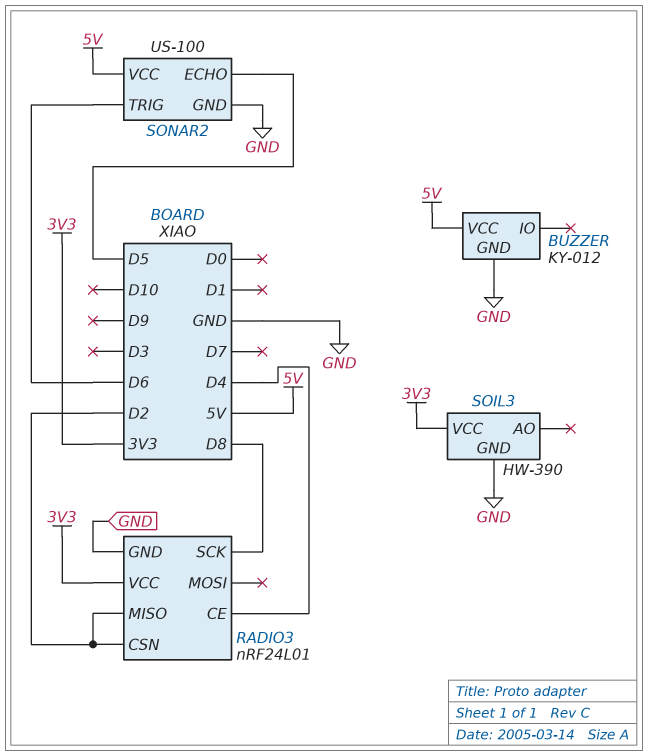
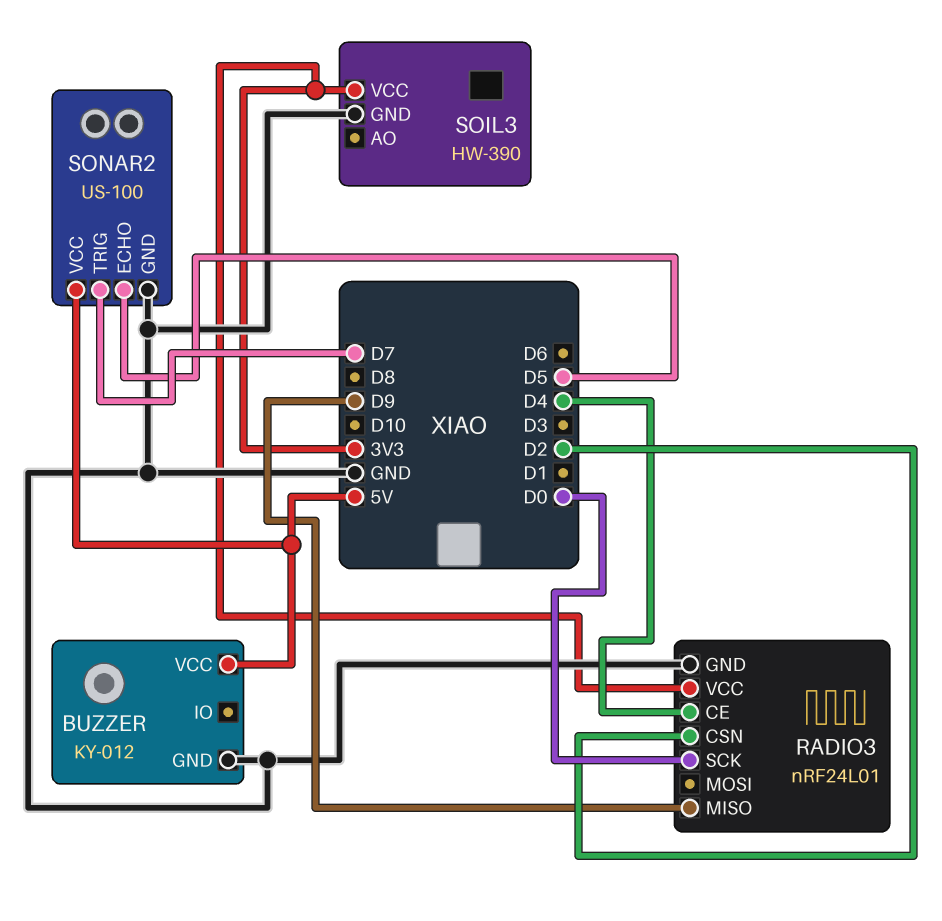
RADIO3 pin MISO: D2 -> D9
RADIO3 pin SCK: D8 -> D0
SONAR2 pin TRIG: D6 -> D7

